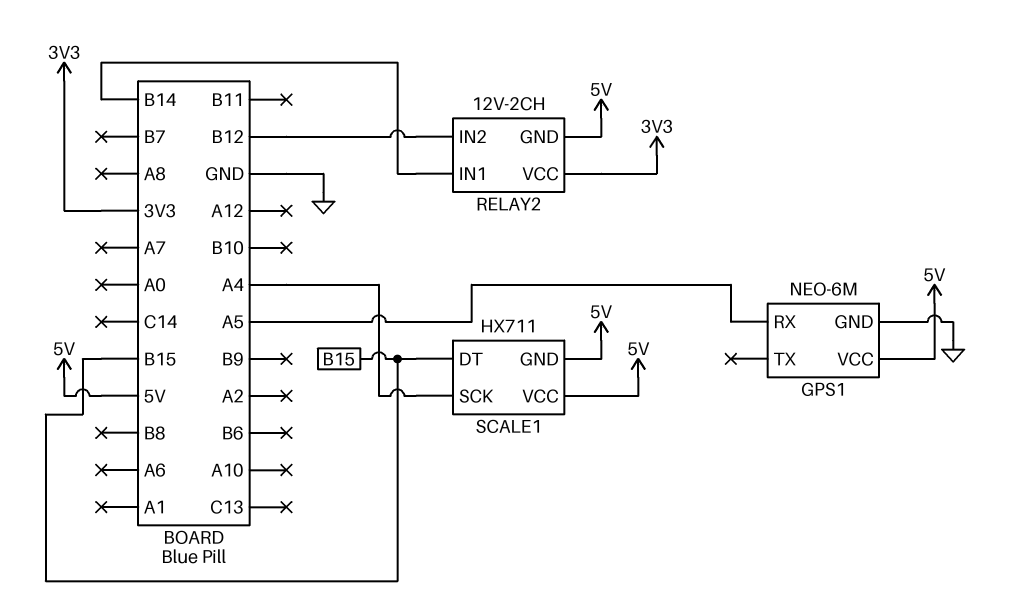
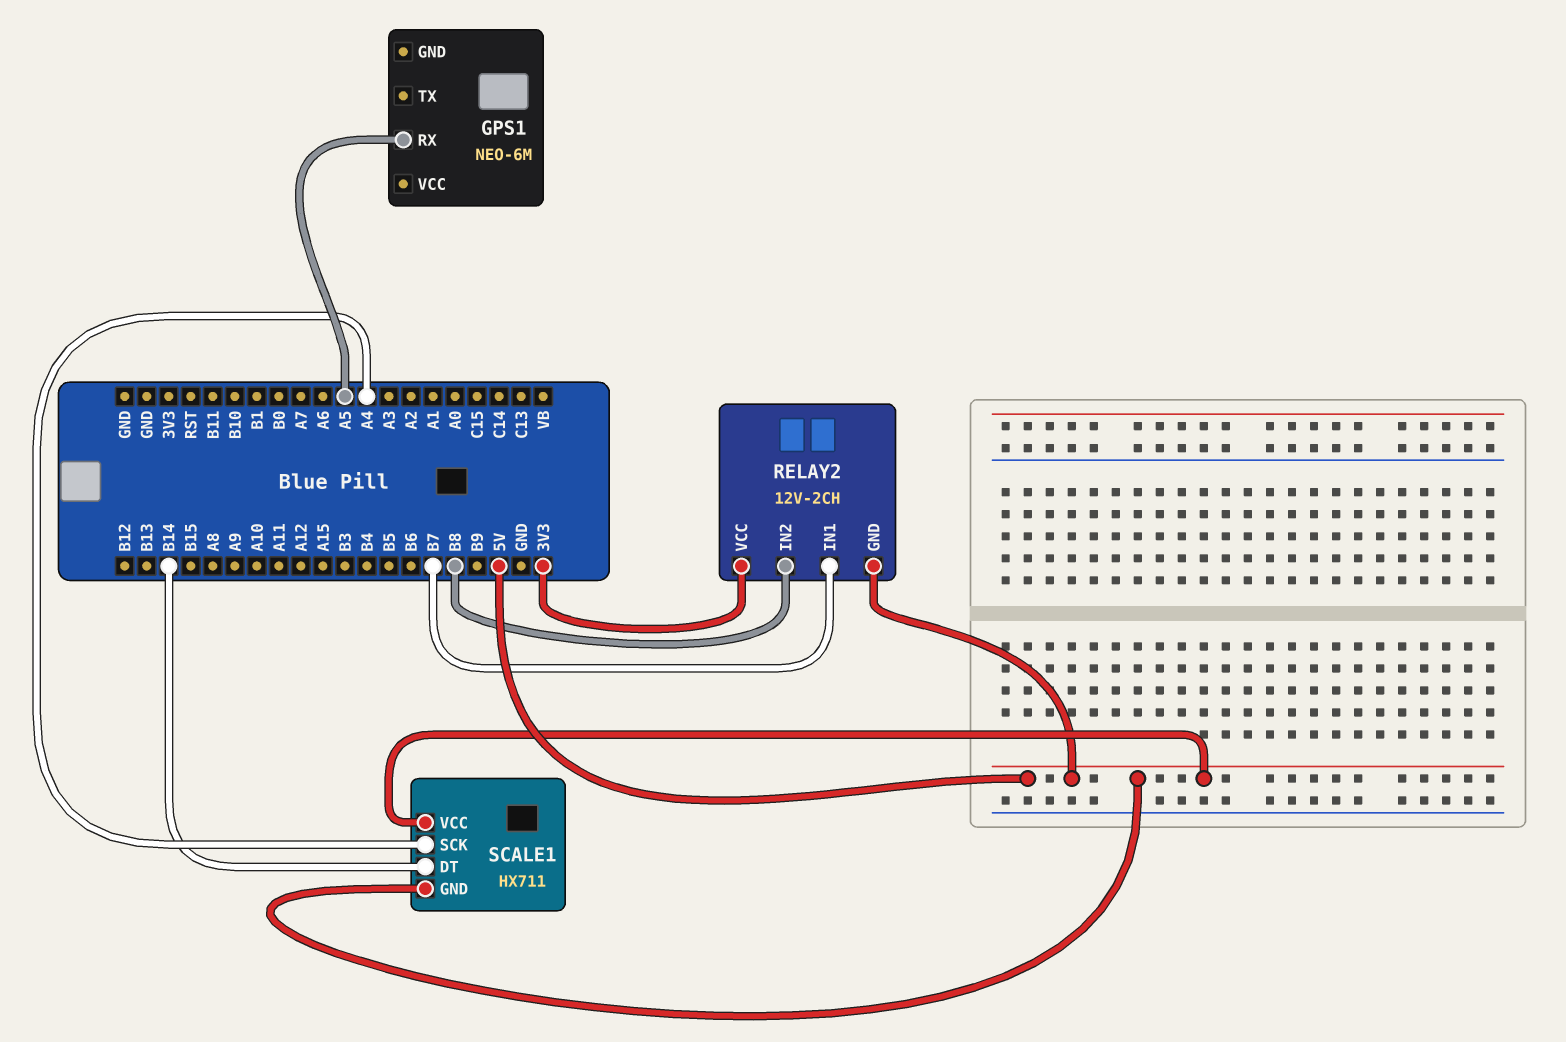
GPS1 pin GND: GND -> none
GPS1 pin VCC: 5V -> none
RELAY2 pin IN1: B14 -> B7
RELAY2 pin IN2: B12 -> B8
SCALE1 pin DT: B15 -> B14

